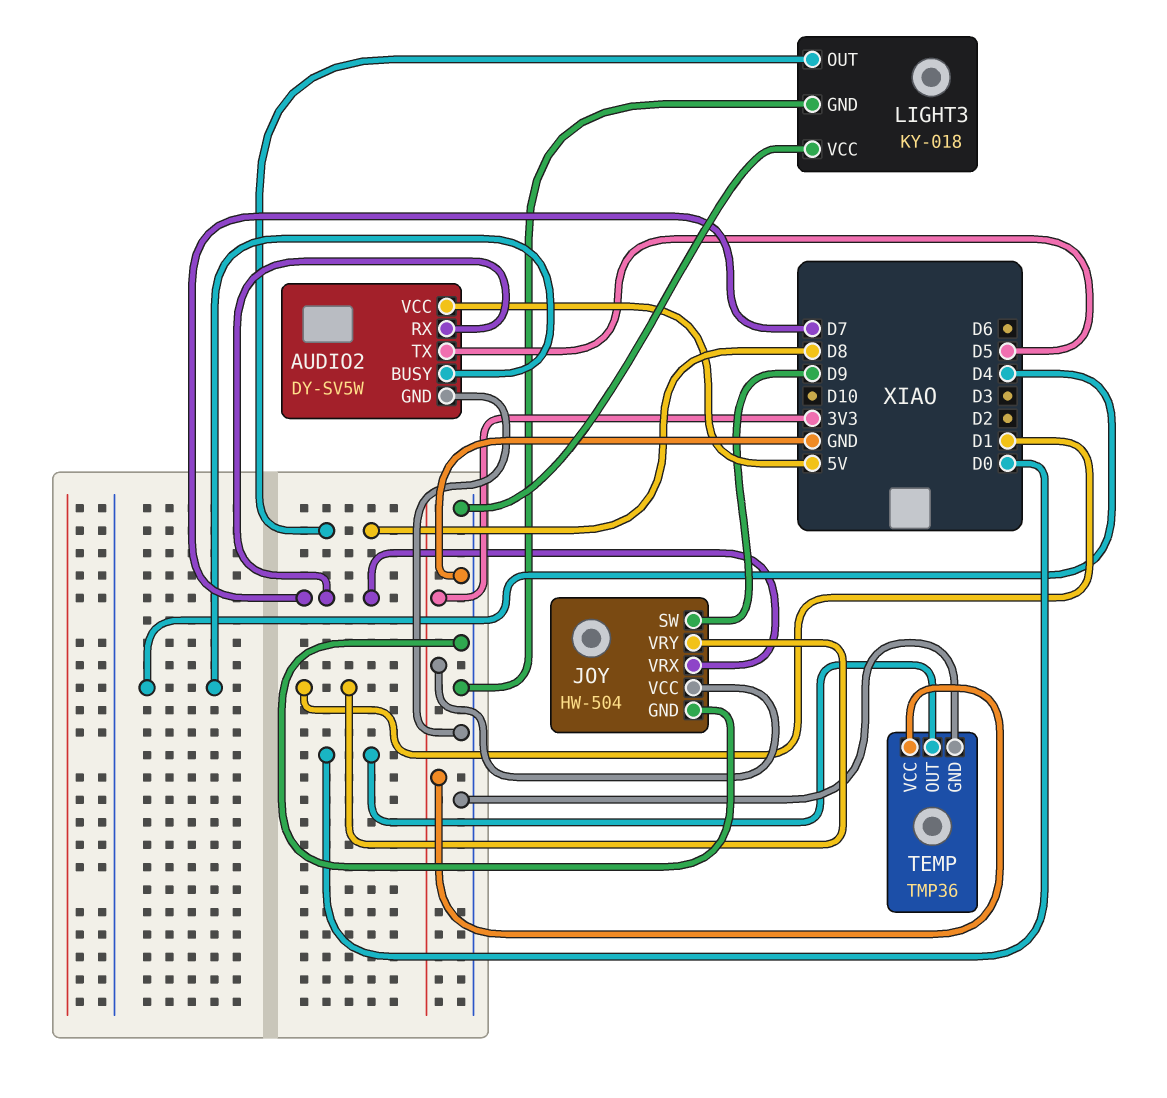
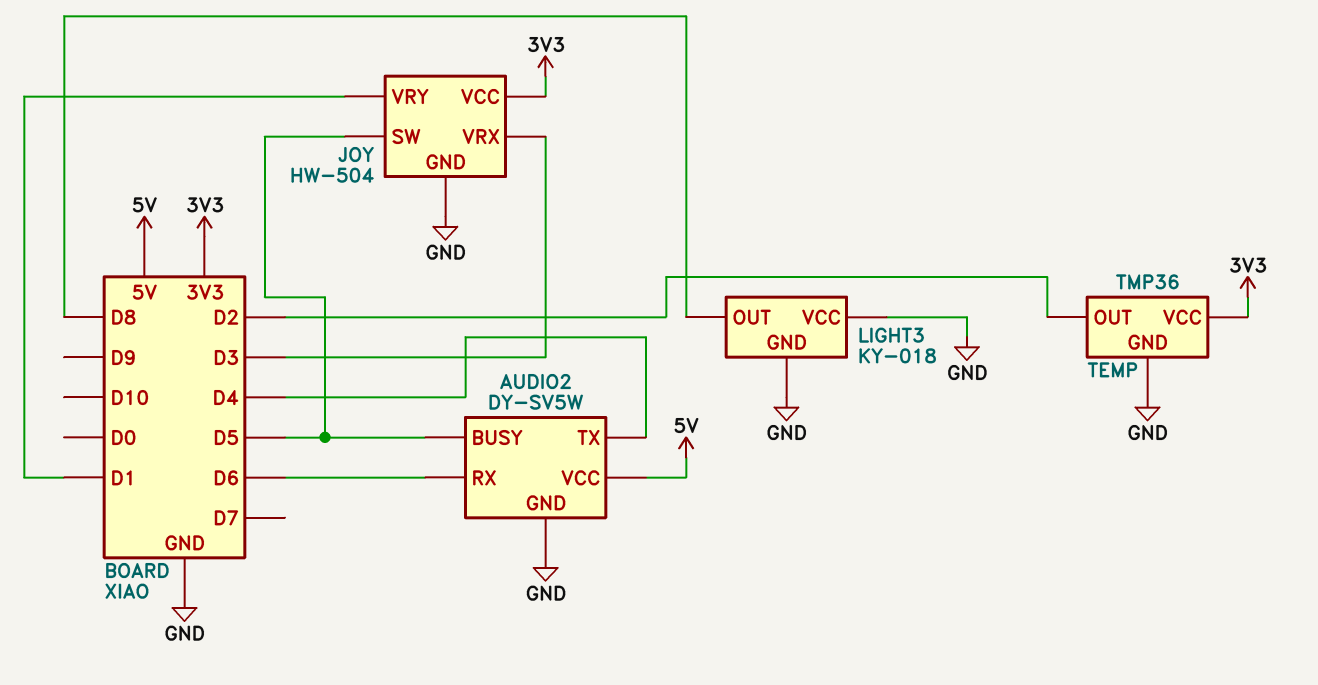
AUDIO2 pin BUSY: D4 -> D5
AUDIO2 pin RX: D7 -> D6
AUDIO2 pin TX: D5 -> D4
JOY pin SW: D9 -> D5
JOY pin VRX: D7 -> D3
TEMP pin OUT: D0 -> D2

